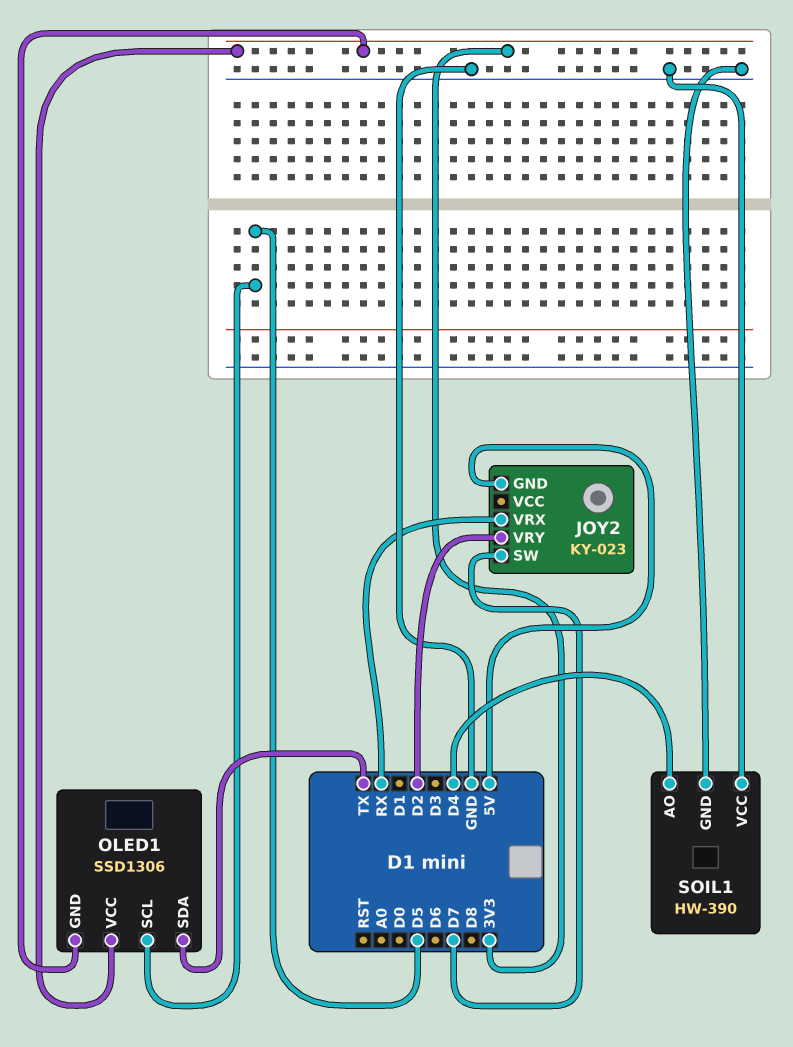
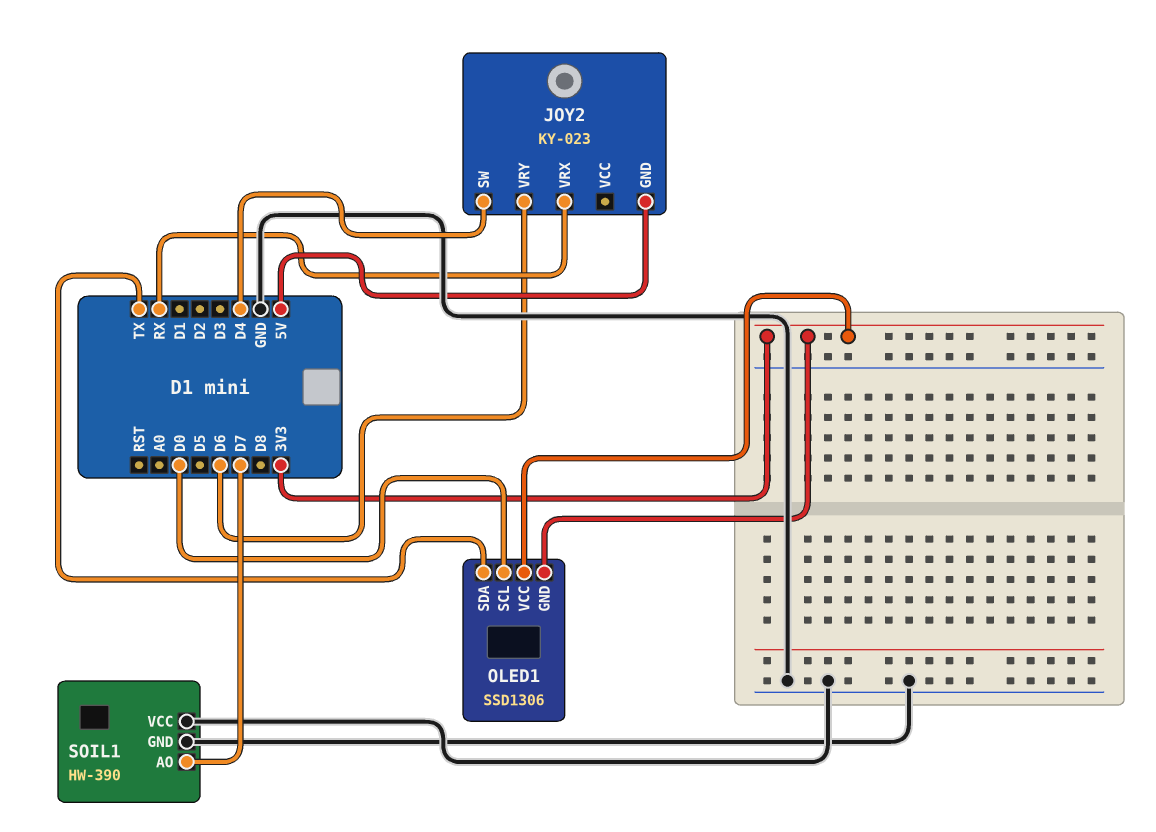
JOY2 pin SW: D7 -> D4
JOY2 pin VRY: D2 -> D6
OLED1 pin SCL: D5 -> D0
SOIL1 pin AO: D4 -> D7

